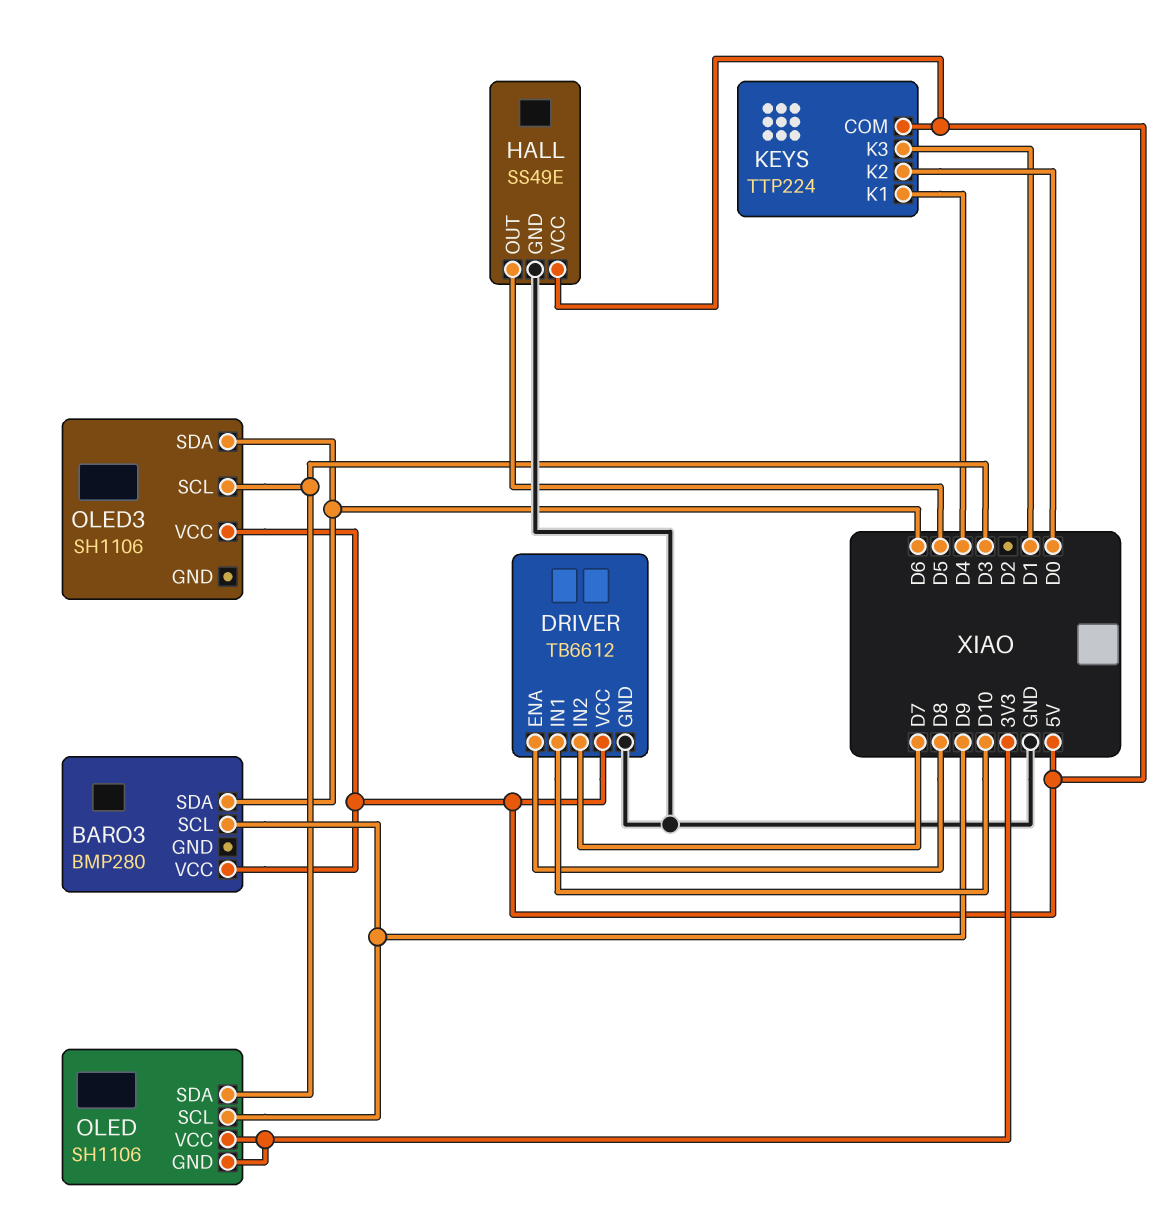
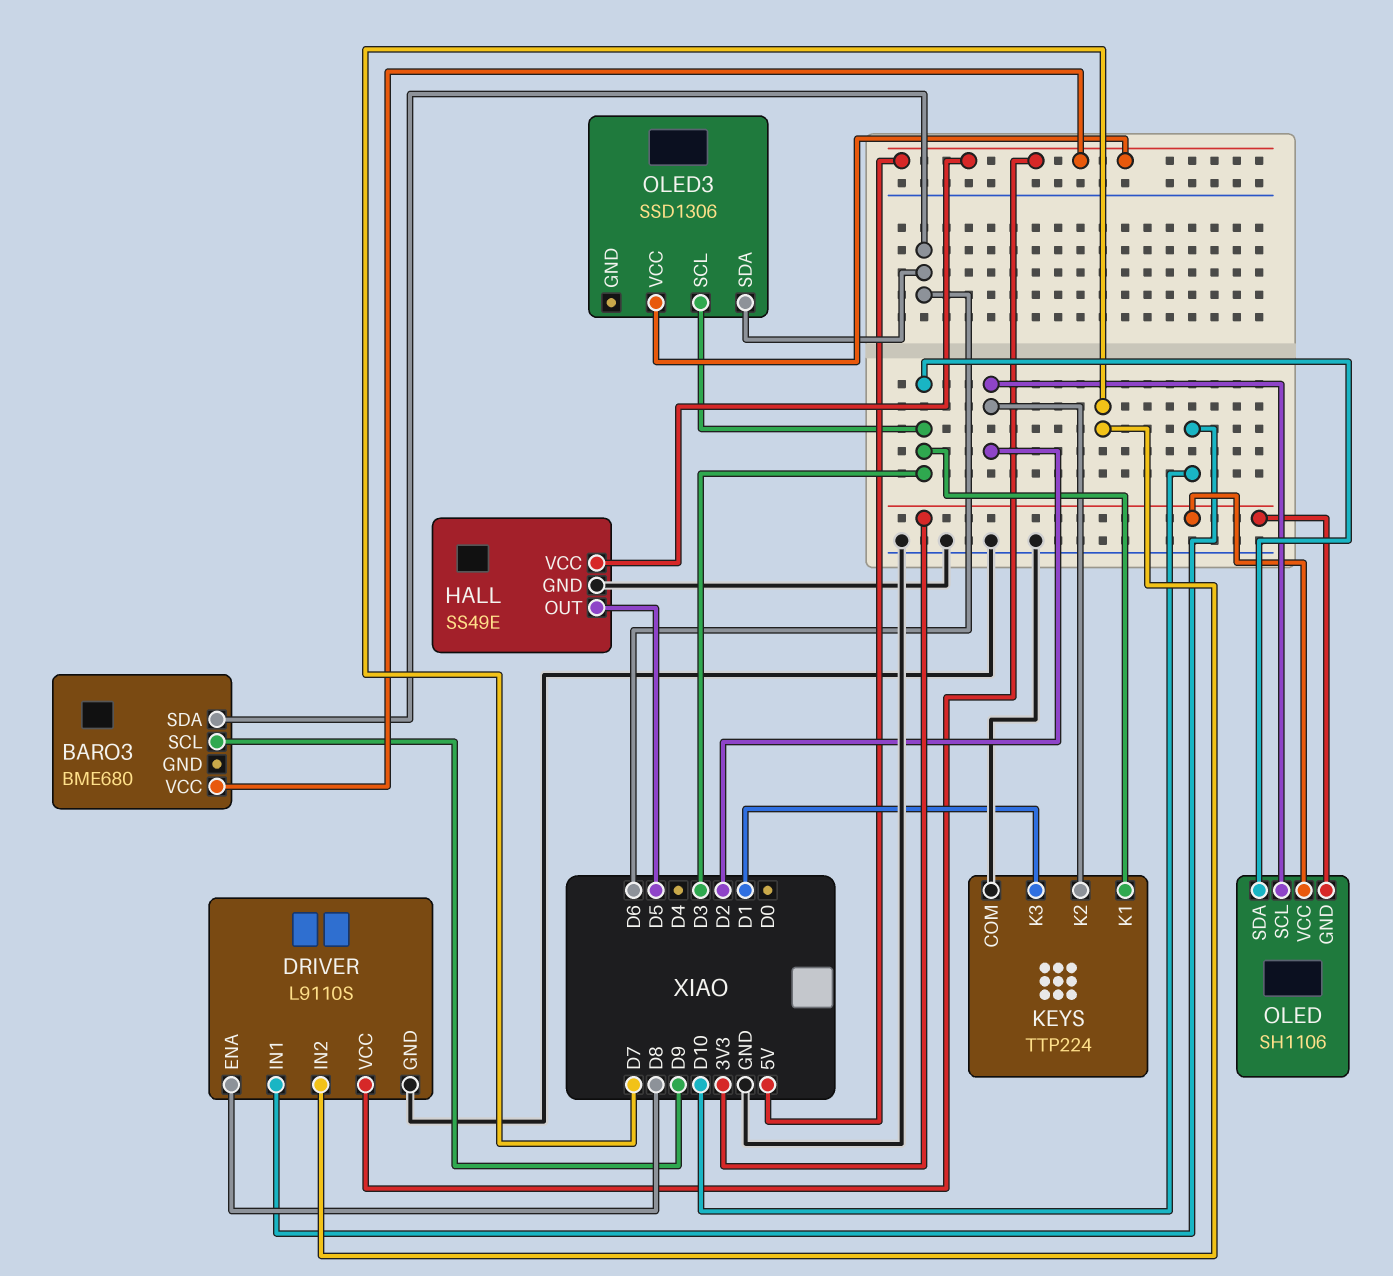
BARO3: BMP280 -> BME680
DRIVER: TB6612 -> L9110S
KEYS pin COM: 5V -> GND
KEYS pin K1: D4 -> D3
KEYS pin K2: D0 -> D2
OLED pin SCL: D9 -> D2
OLED3: SH1106 -> SSD1306

